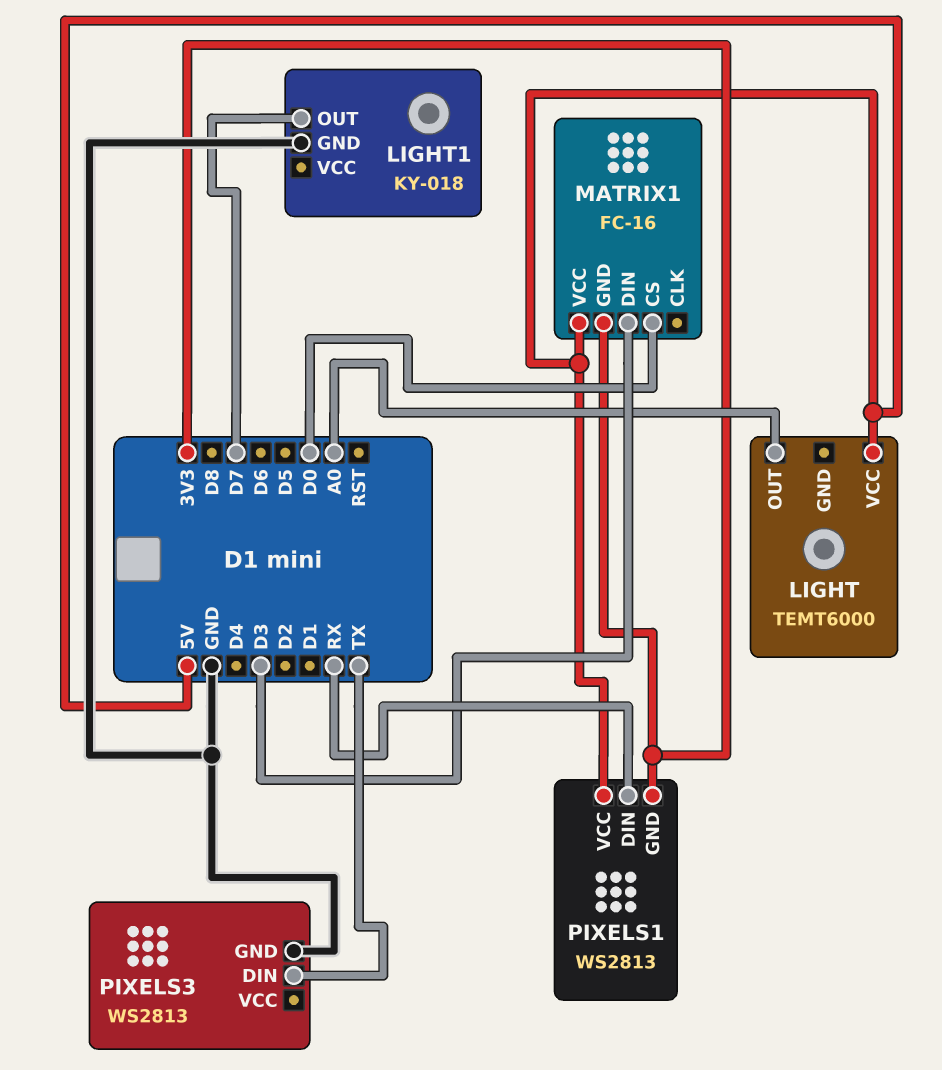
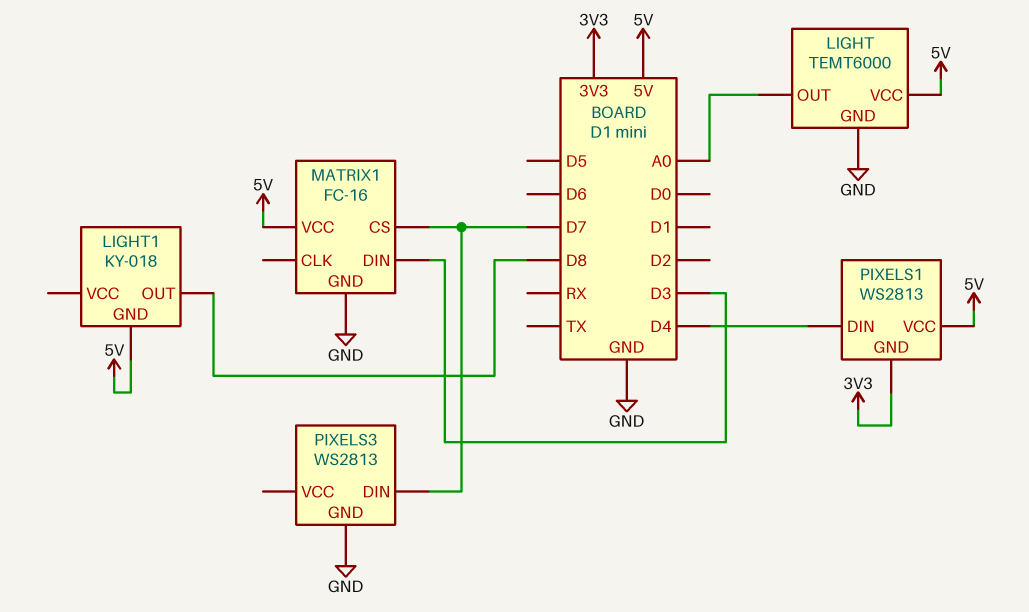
LIGHT pin GND: none -> GND
LIGHT1 pin GND: GND -> 5V
LIGHT1 pin OUT: D7 -> D8
MATRIX1 pin CS: D0 -> D7
MATRIX1 pin GND: 3V3 -> GND
PIXELS1 pin DIN: RX -> D4
PIXELS3 pin DIN: TX -> D7

